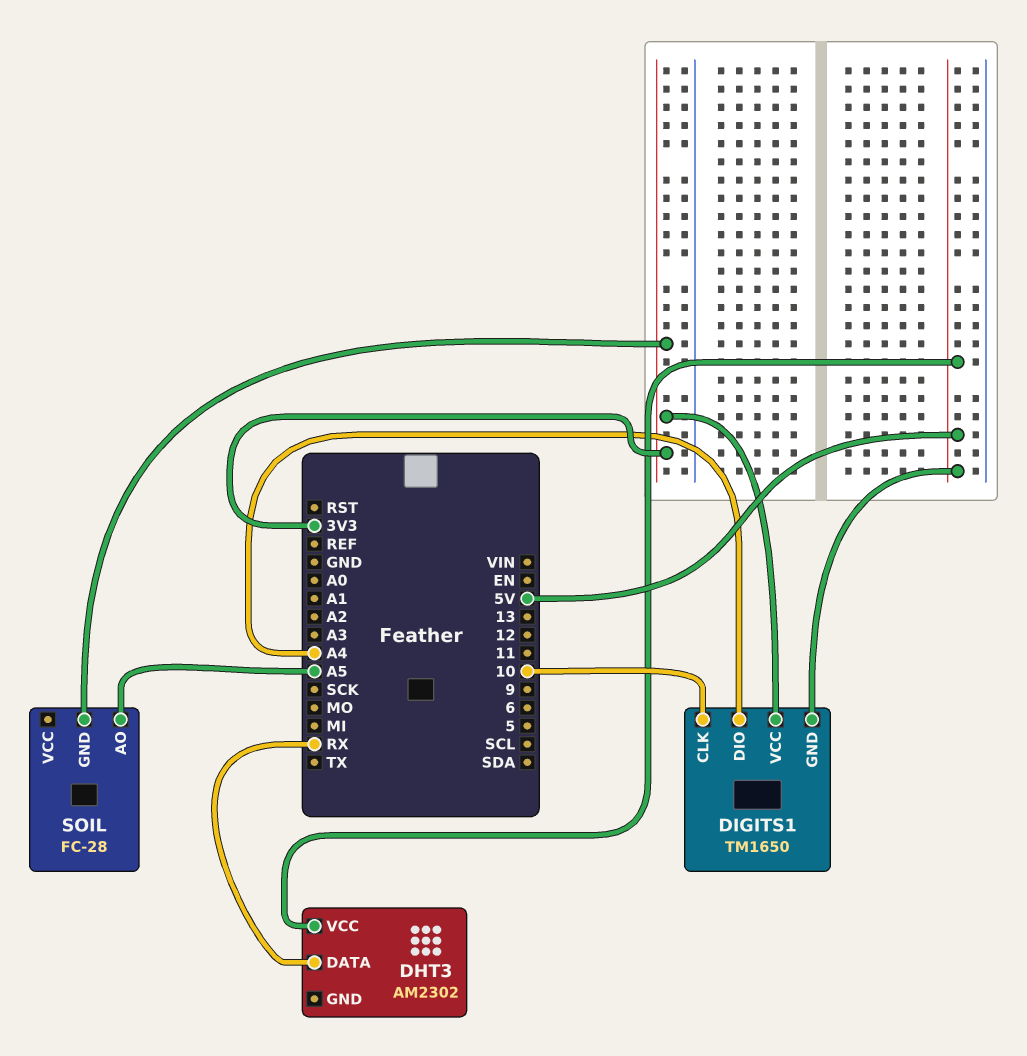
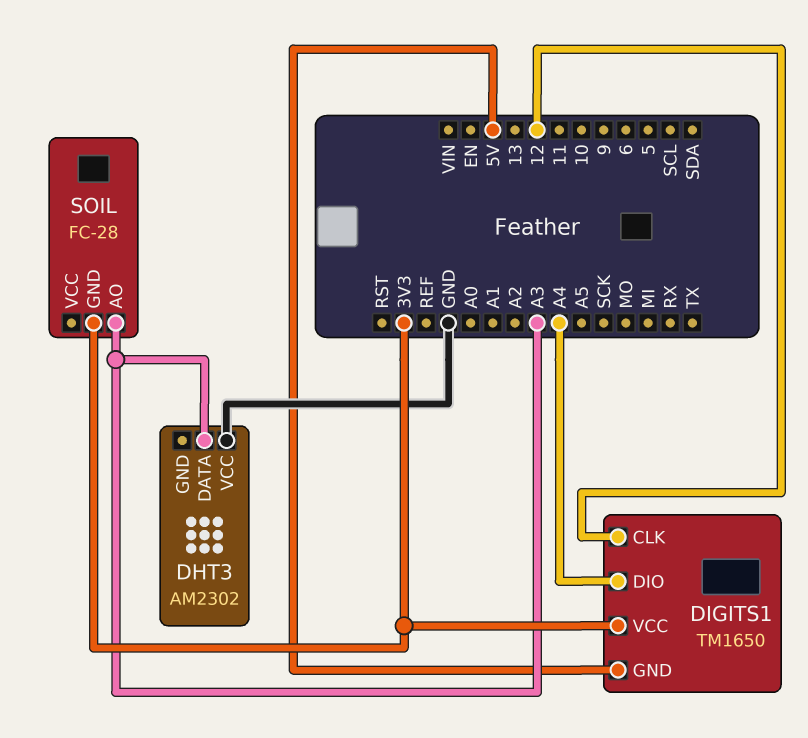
DHT3 pin DATA: RX -> A3
DHT3 pin VCC: 5V -> GND
DIGITS1 pin CLK: 10 -> 12
SOIL pin AO: A5 -> A3

